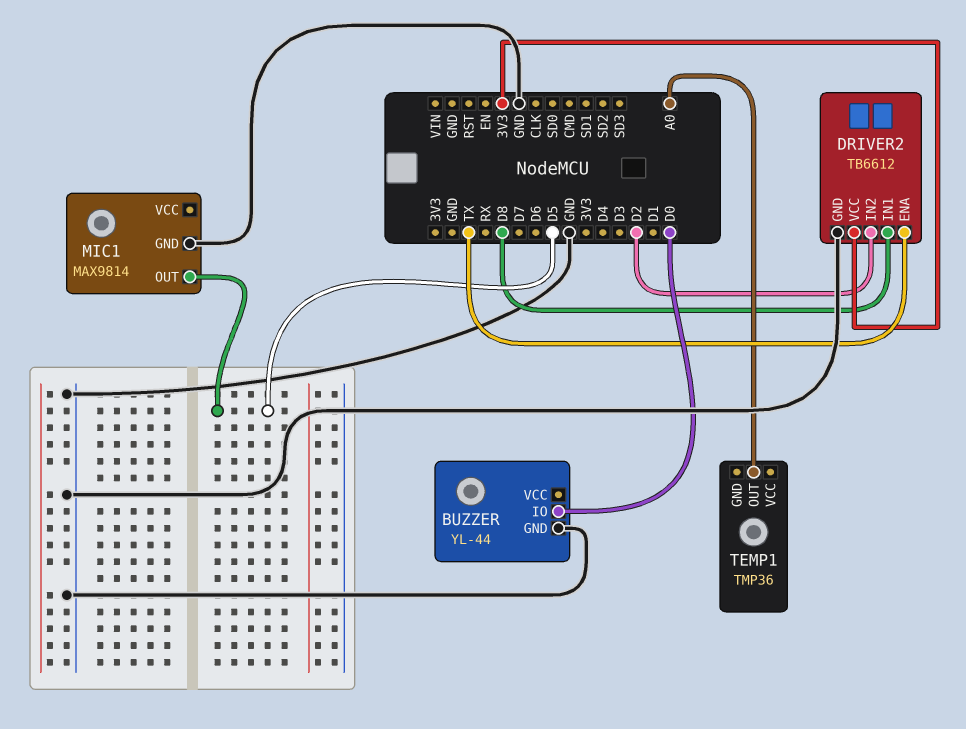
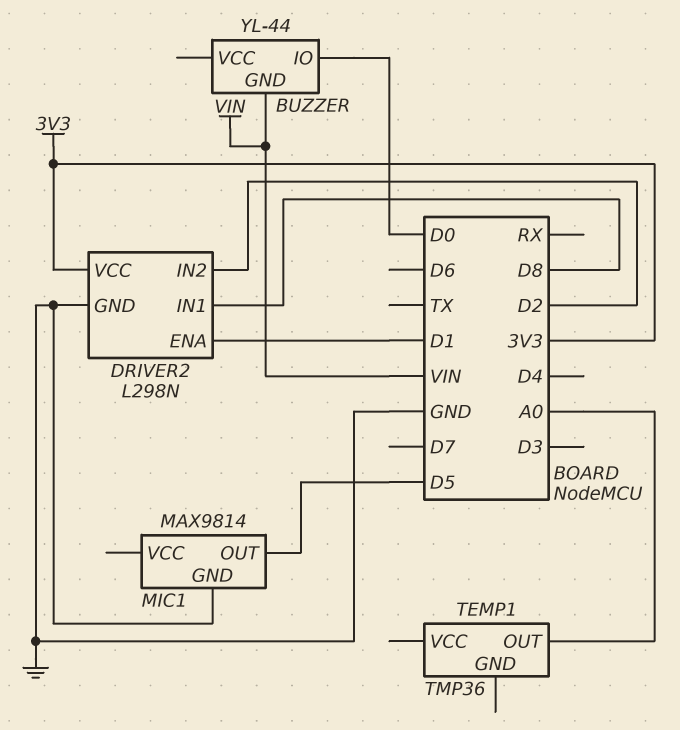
BUZZER pin GND: GND -> VIN
DRIVER2: TB6612 -> L298N
DRIVER2 pin ENA: TX -> D1

